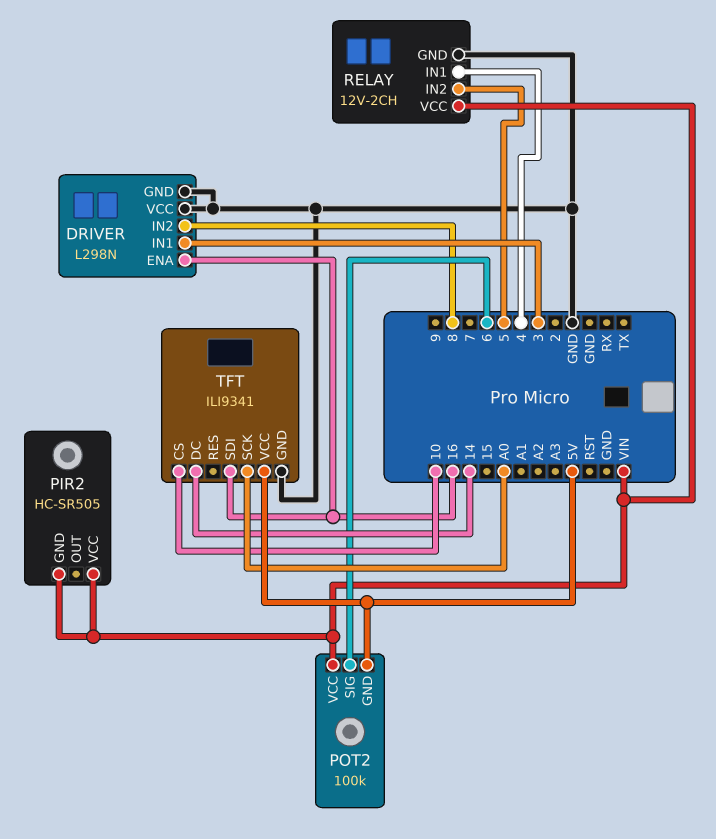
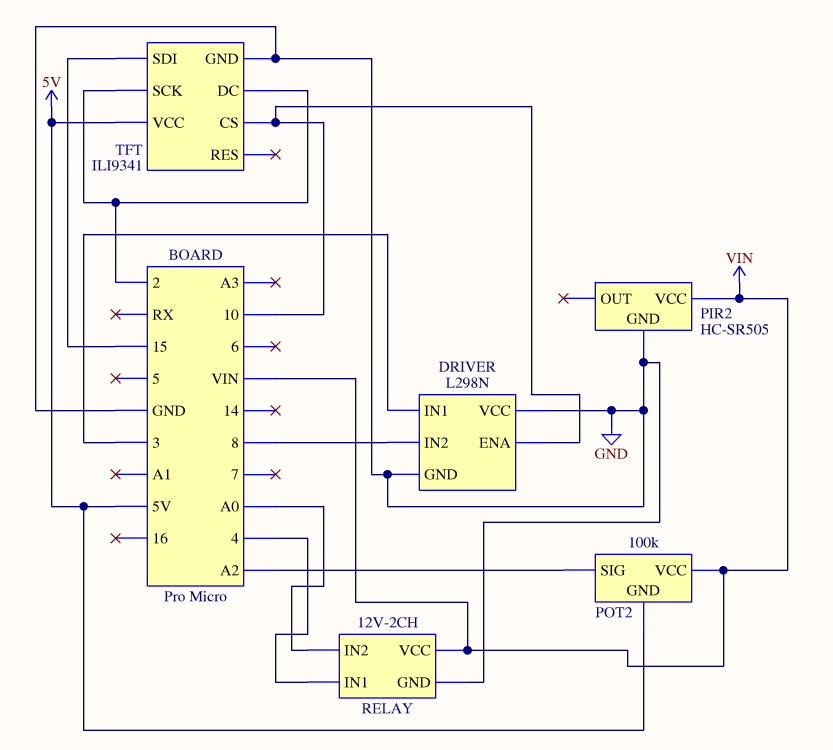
DRIVER pin ENA: 16 -> 10
PIR2 pin GND: VIN -> GND
POT2 pin SIG: 6 -> A2
RELAY pin IN2: 5 -> A0
TFT pin DC: 14 -> 2
TFT pin SCK: A0 -> 2
TFT pin SDI: 16 -> 15

